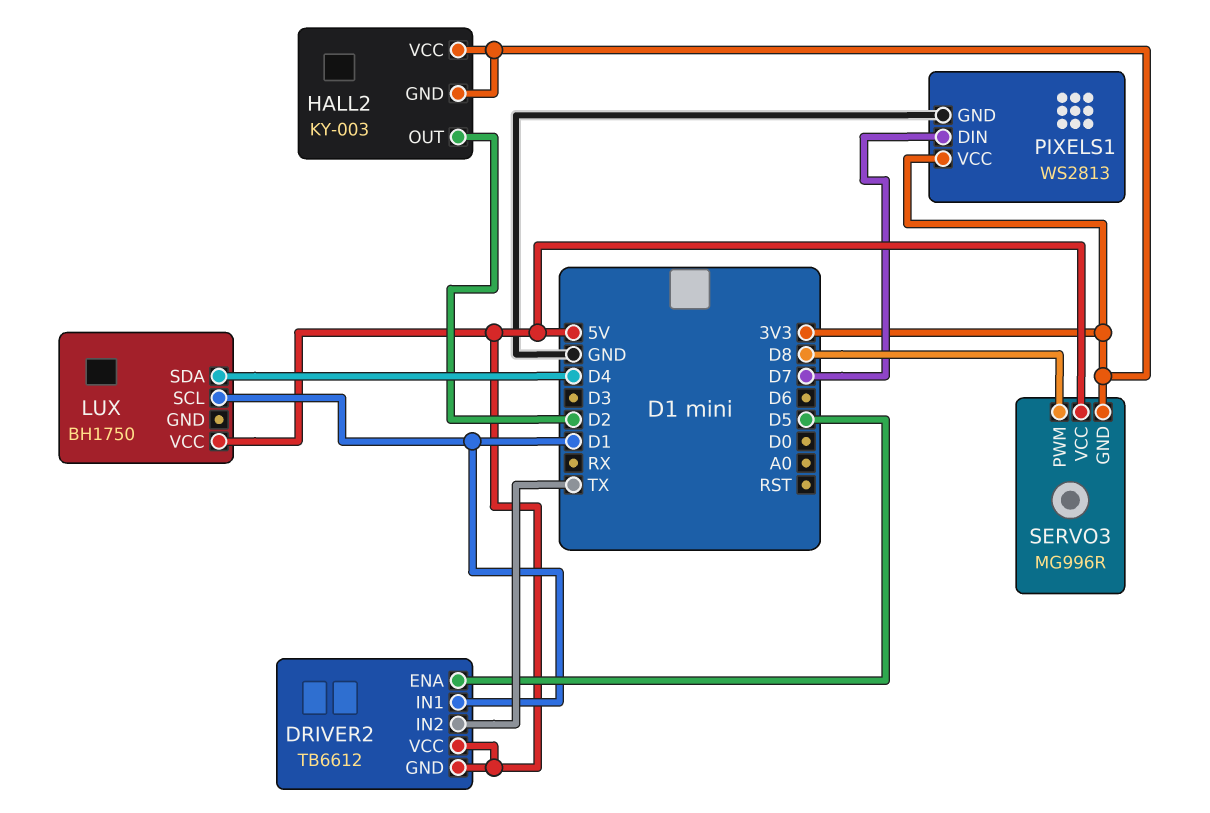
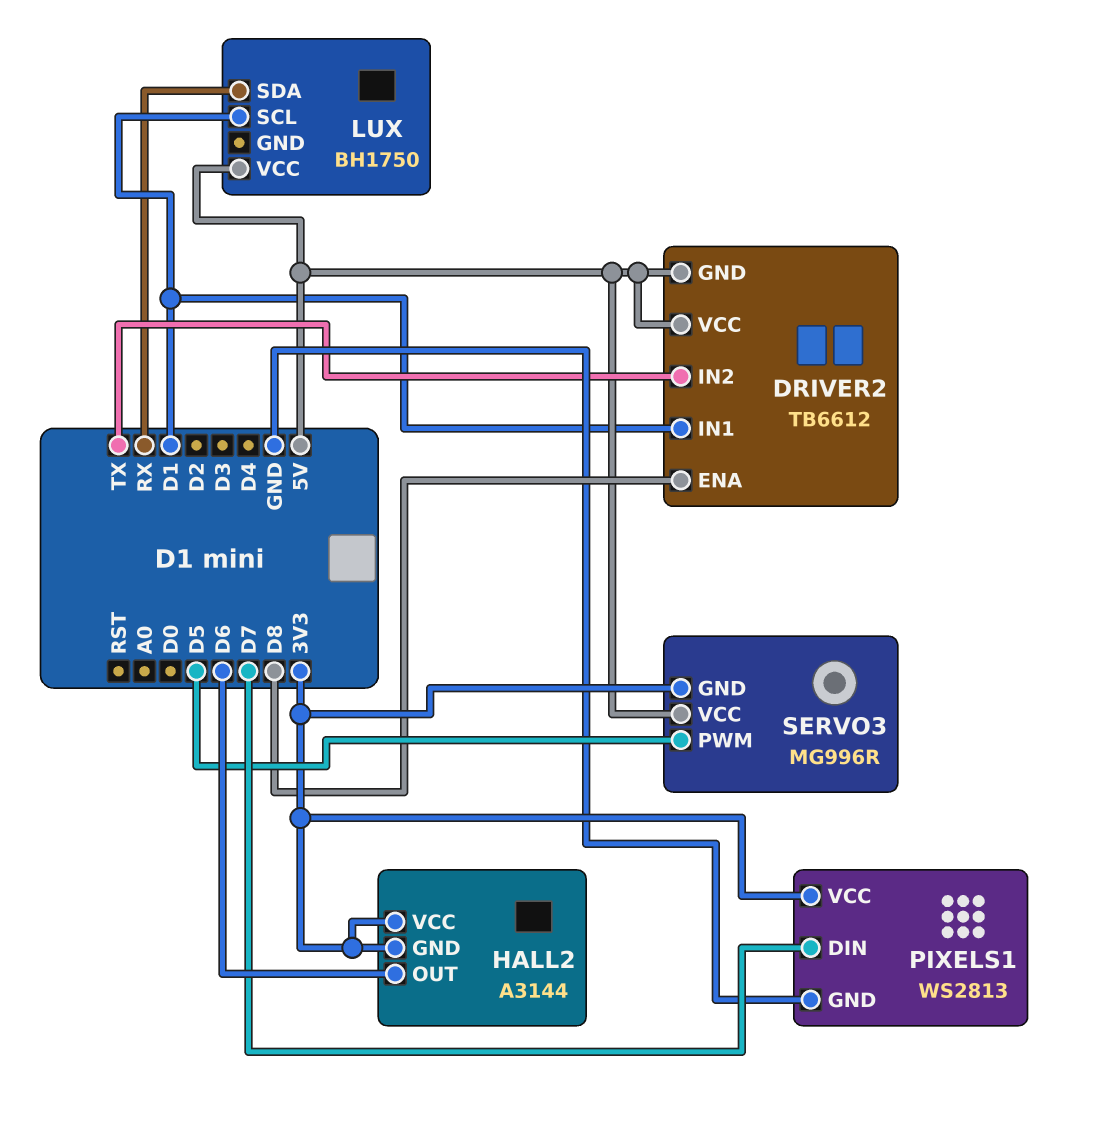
DRIVER2 pin ENA: D5 -> D8
HALL2: KY-003 -> A3144
HALL2 pin OUT: D2 -> D6
LUX pin SDA: D4 -> RX
SERVO3 pin PWM: D8 -> D5

